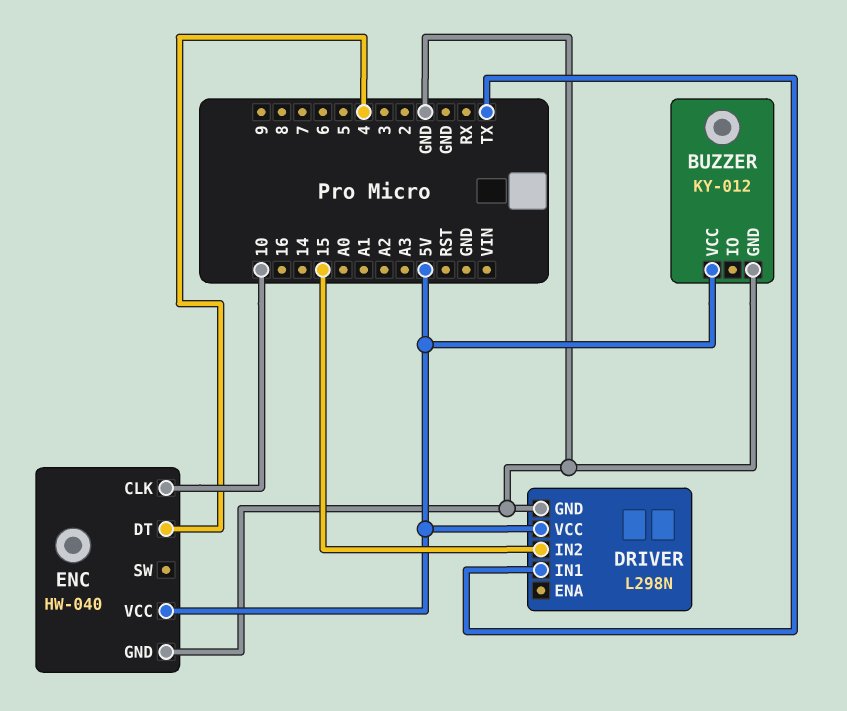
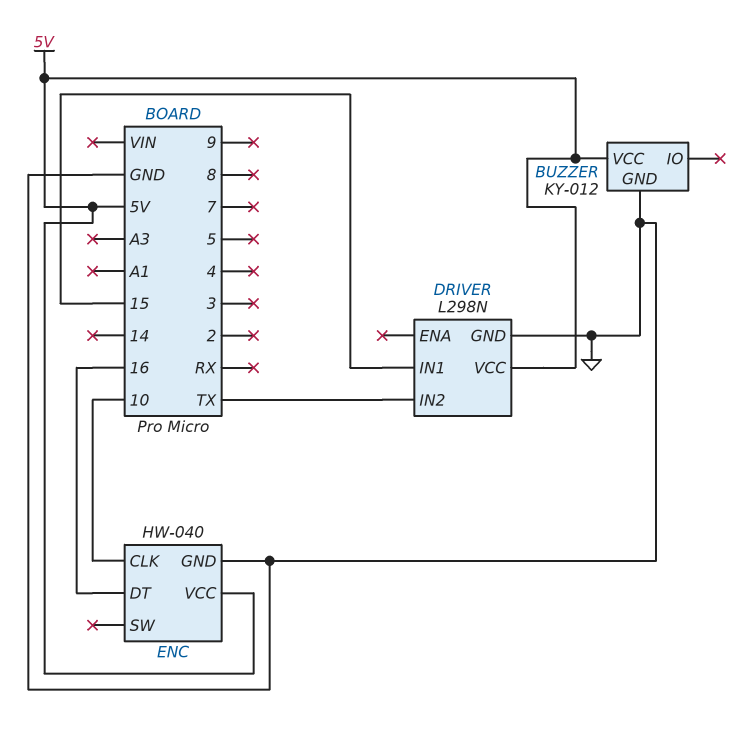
DRIVER pin IN1: TX -> 15
DRIVER pin IN2: 15 -> TX
ENC pin DT: 4 -> 16

